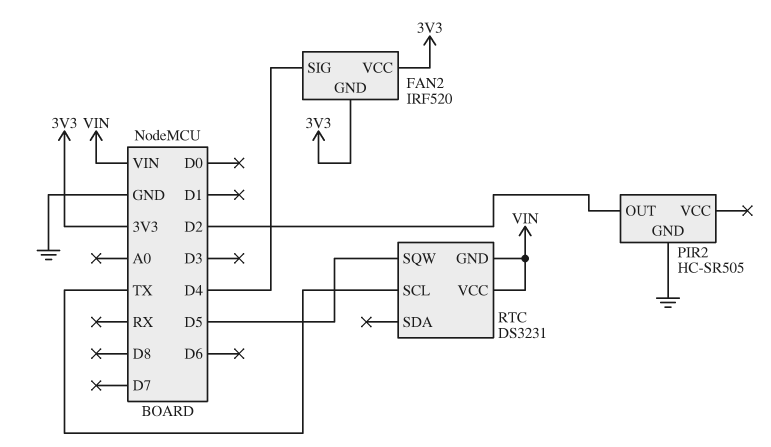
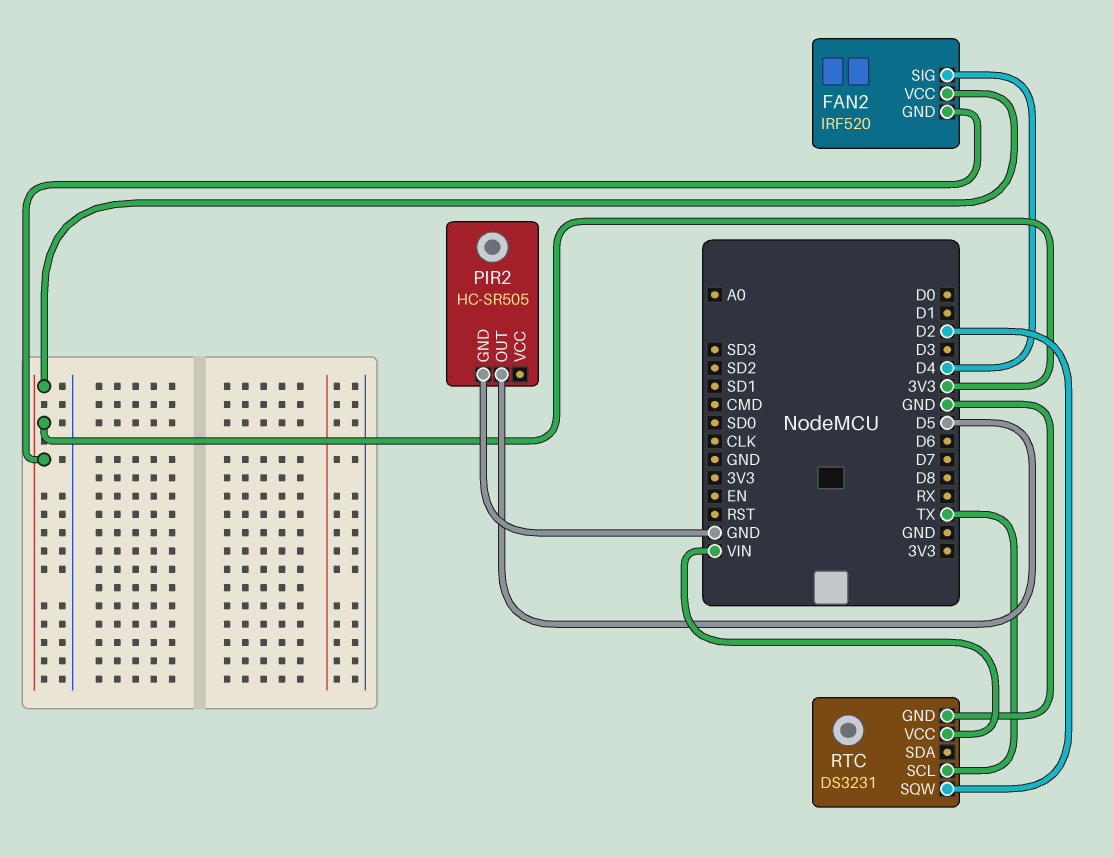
PIR2 pin OUT: D2 -> D5
RTC pin GND: VIN -> GND
RTC pin SQW: D5 -> D2

